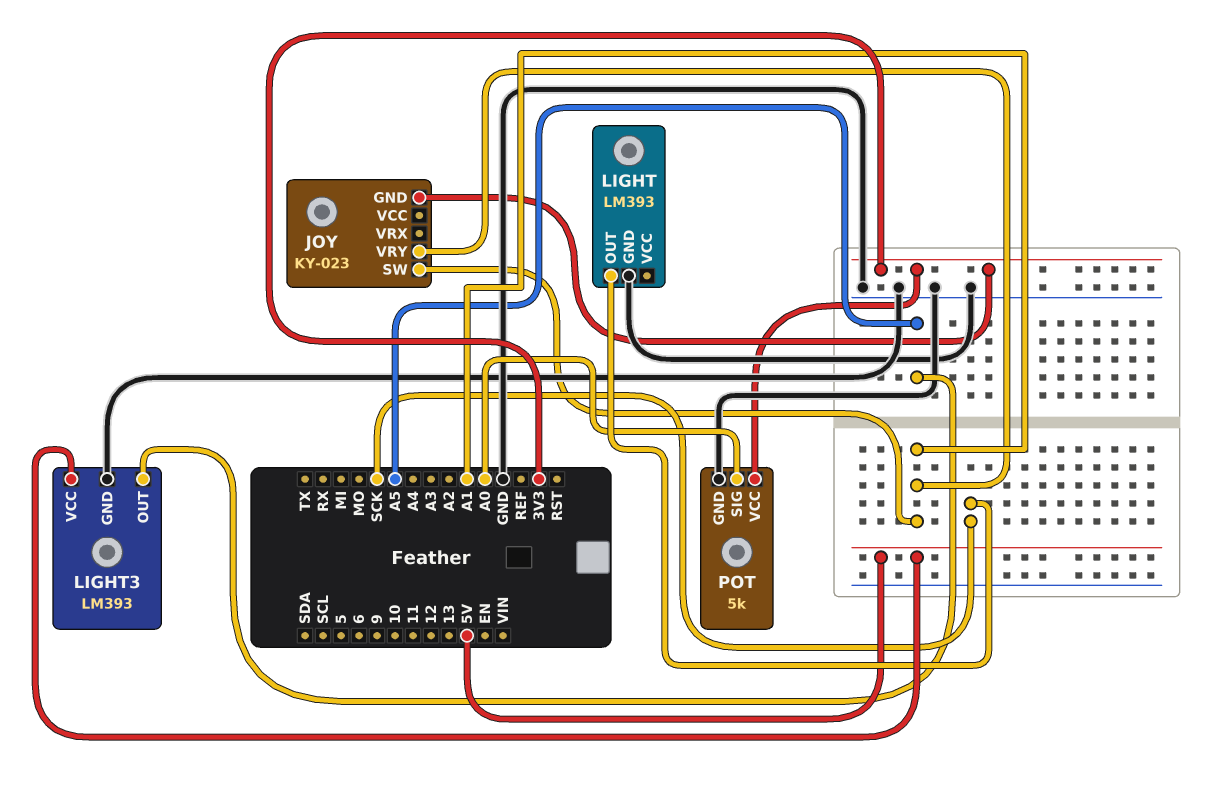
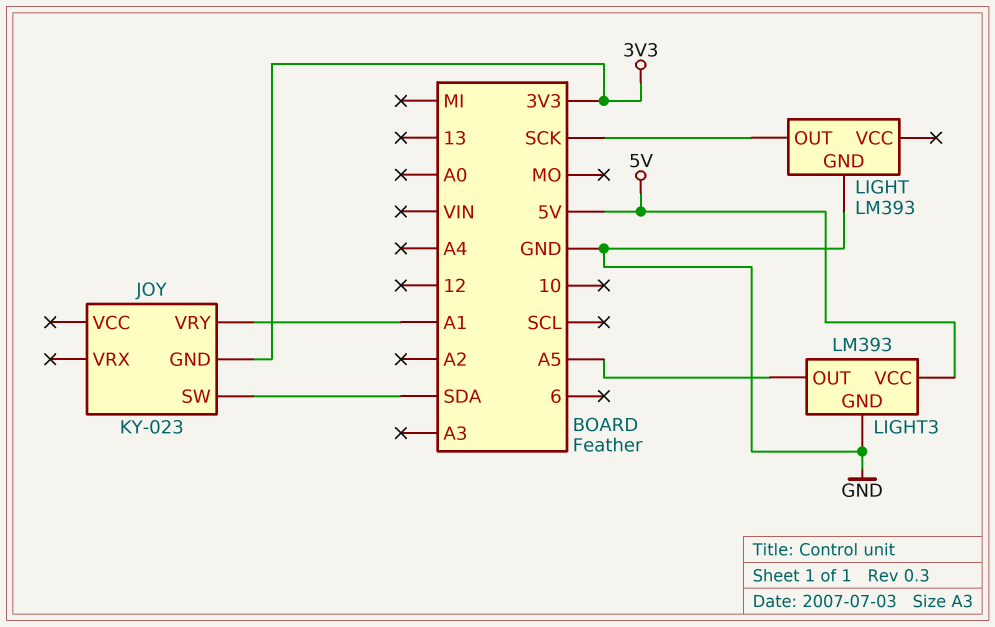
JOY pin SW: A1 -> SDA
POT: 5k -> none
POT pin GND: GND -> none
POT pin SIG: A0 -> none
POT pin VCC: 3V3 -> none

